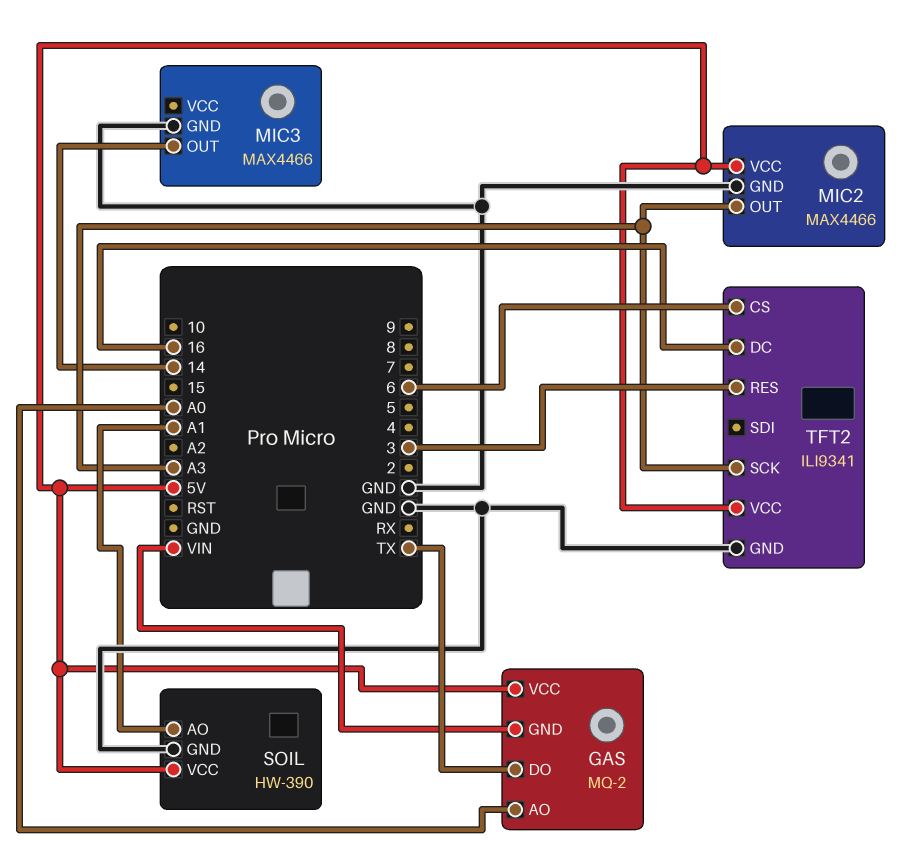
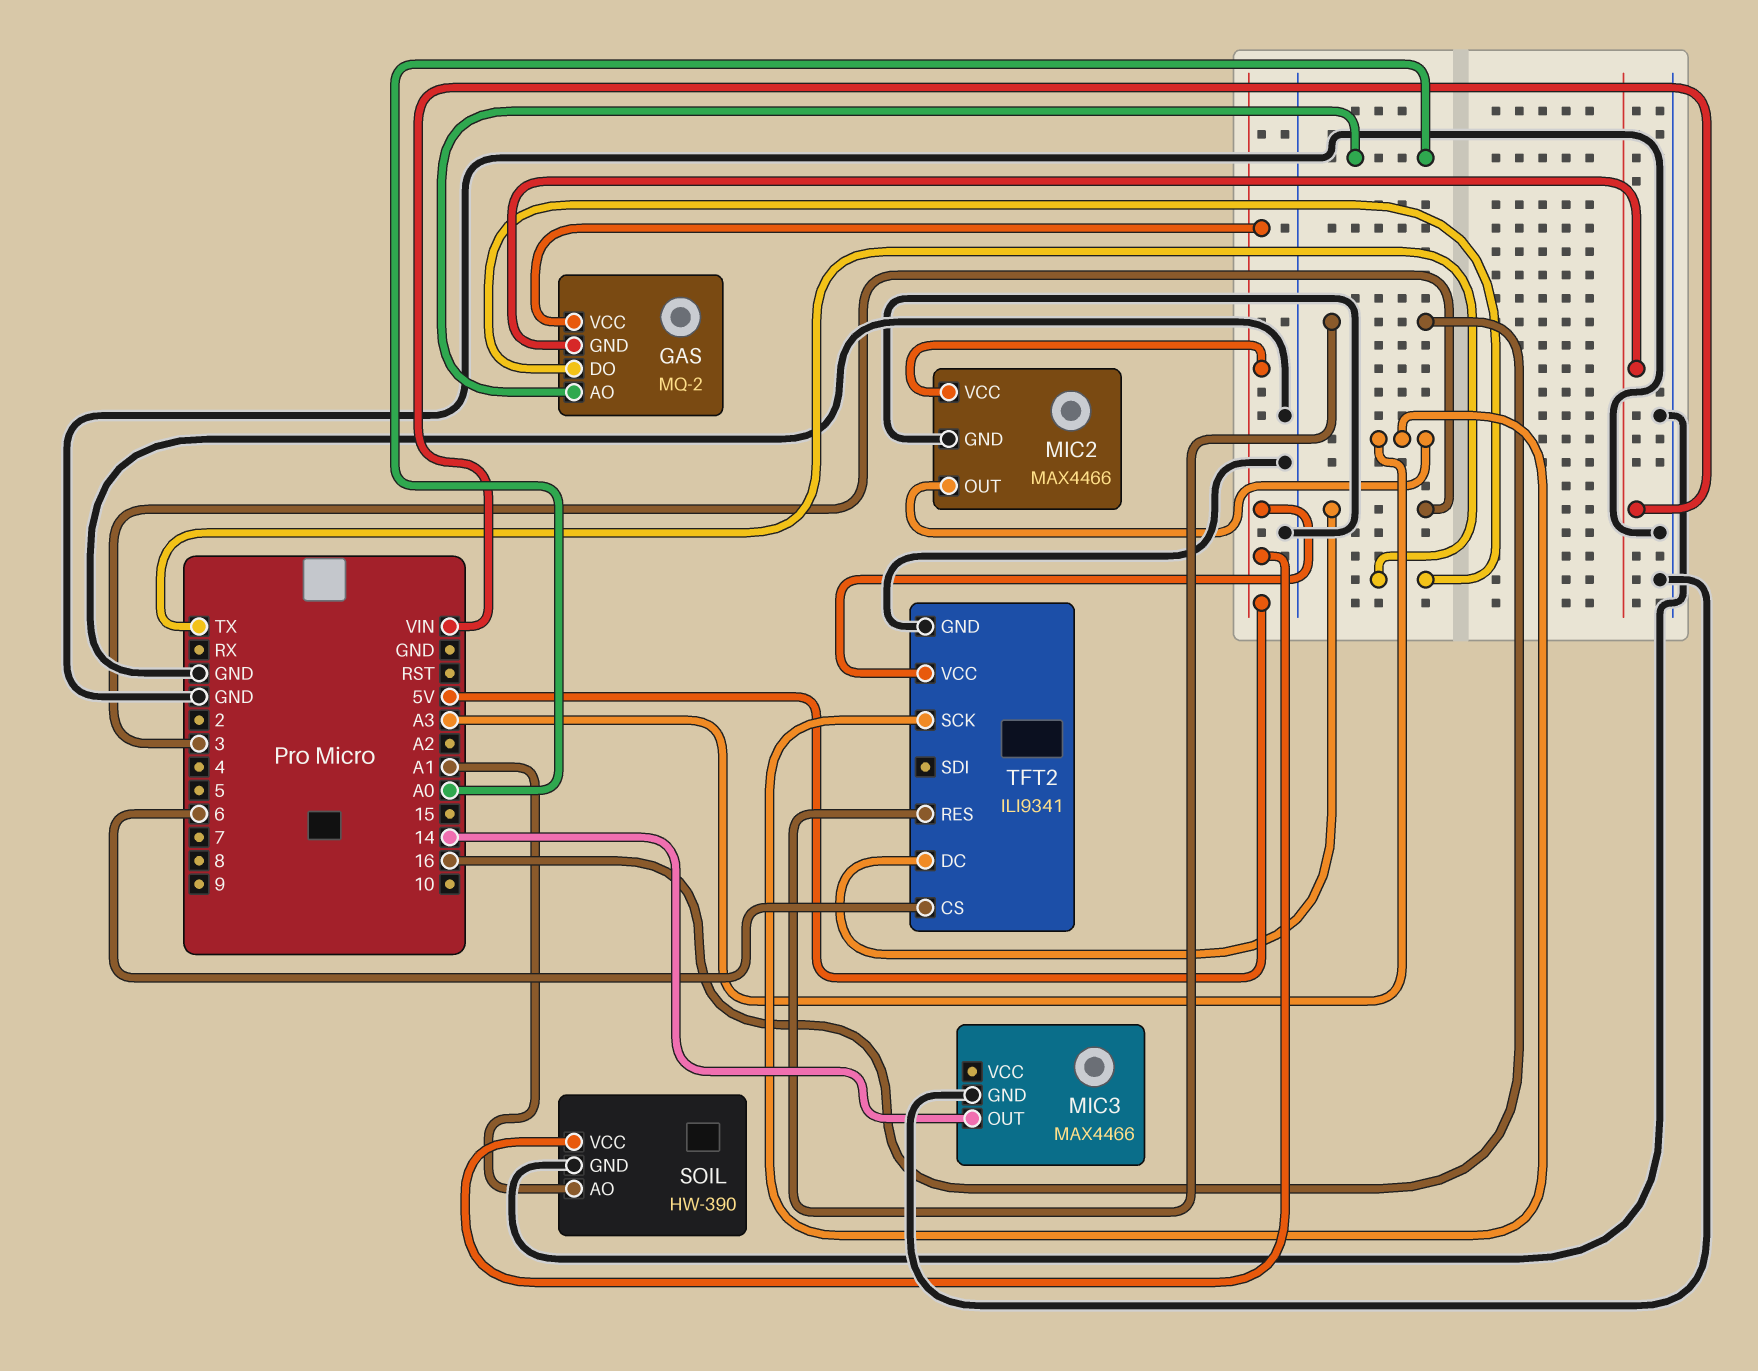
TFT2 pin DC: 16 -> 3
TFT2 pin RES: 3 -> 16

